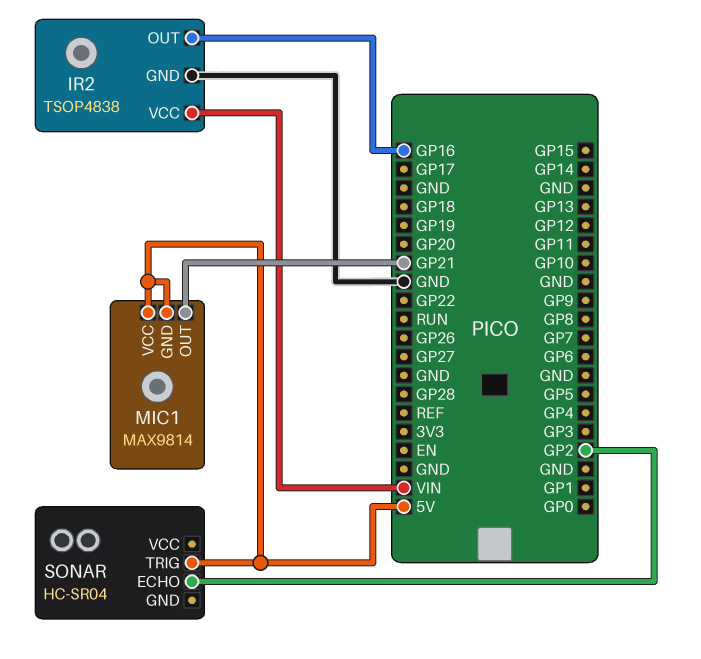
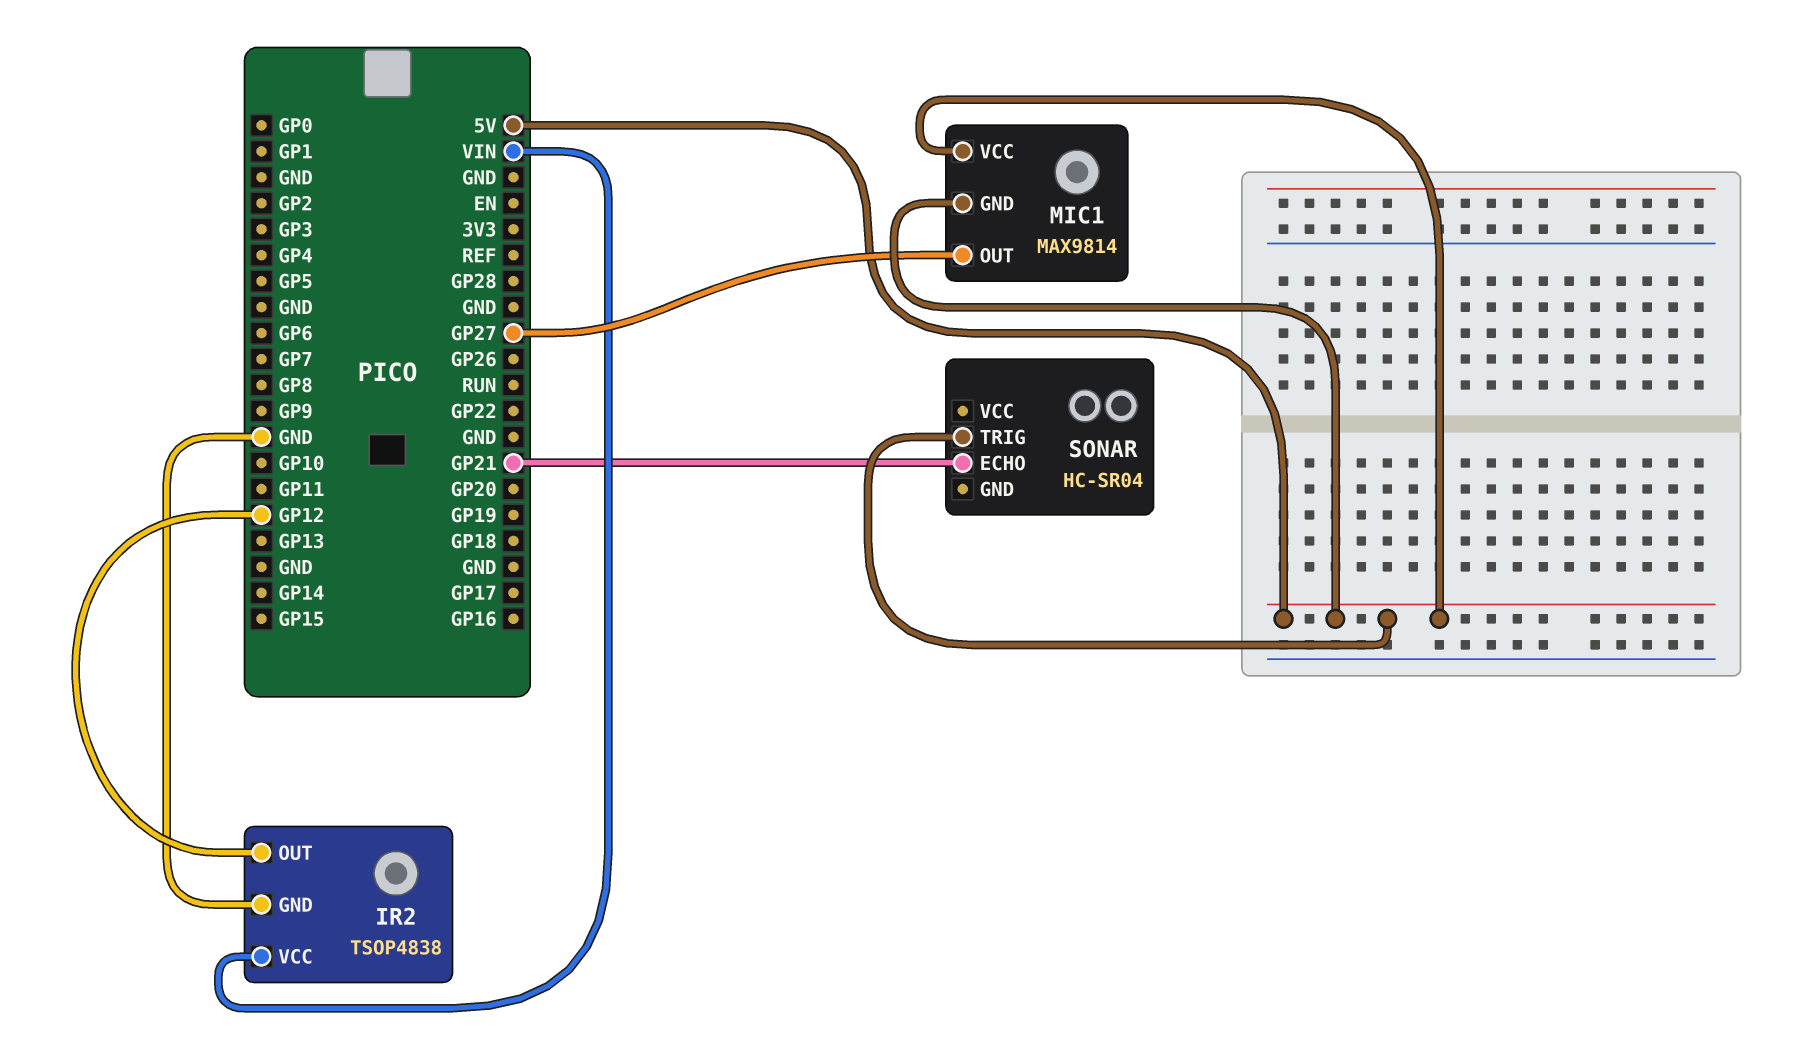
IR2 pin OUT: GP16 -> GP12
MIC1 pin OUT: GP21 -> GP27
SONAR pin ECHO: GP2 -> GP21

